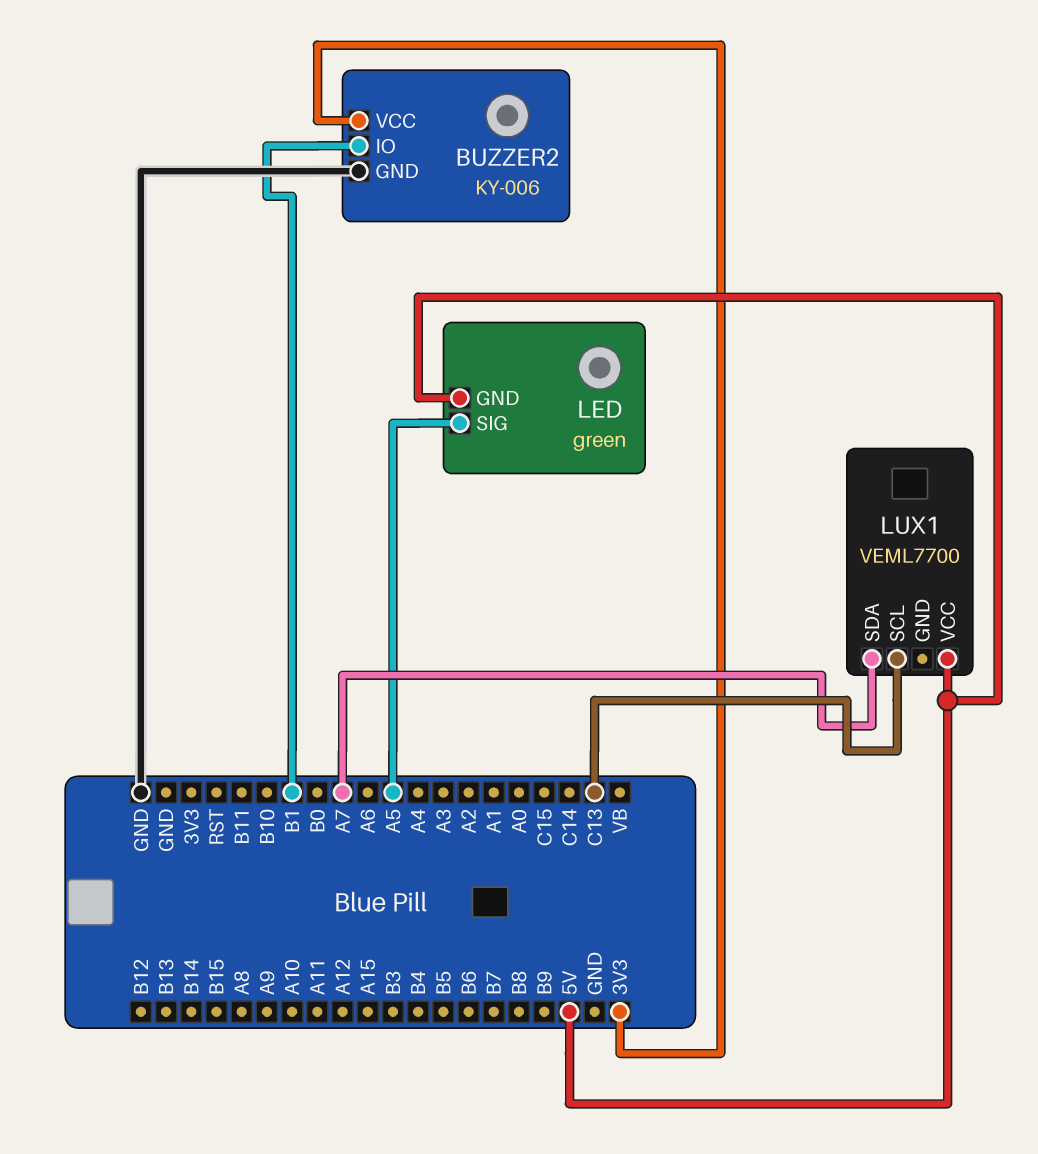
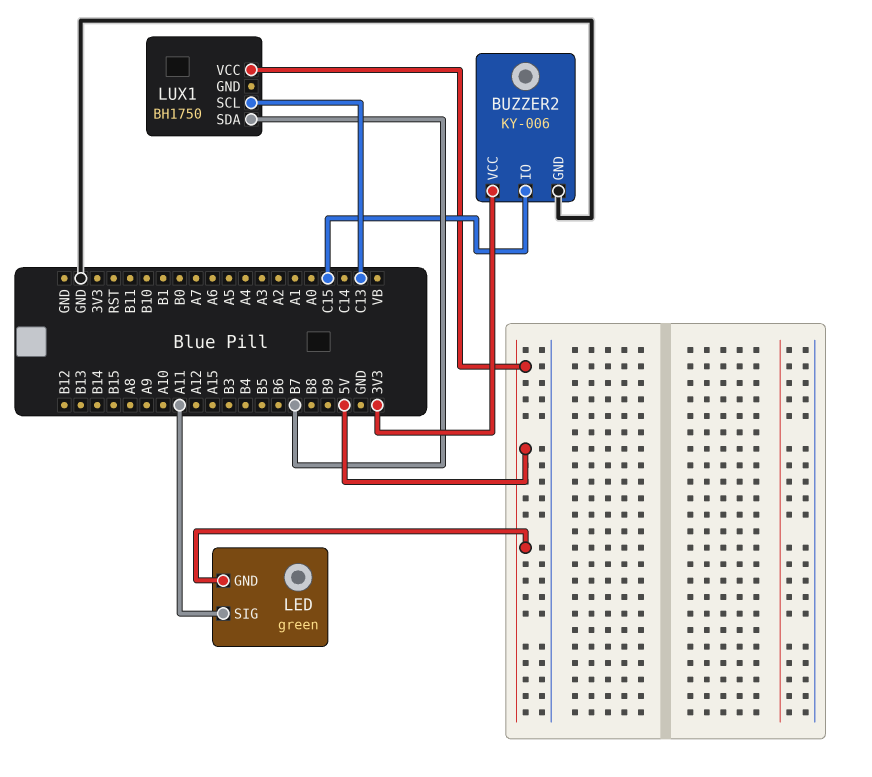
BUZZER2 pin IO: B1 -> C15
LED pin SIG: A5 -> A11
LUX1: VEML7700 -> BH1750
LUX1 pin SDA: A7 -> B7

